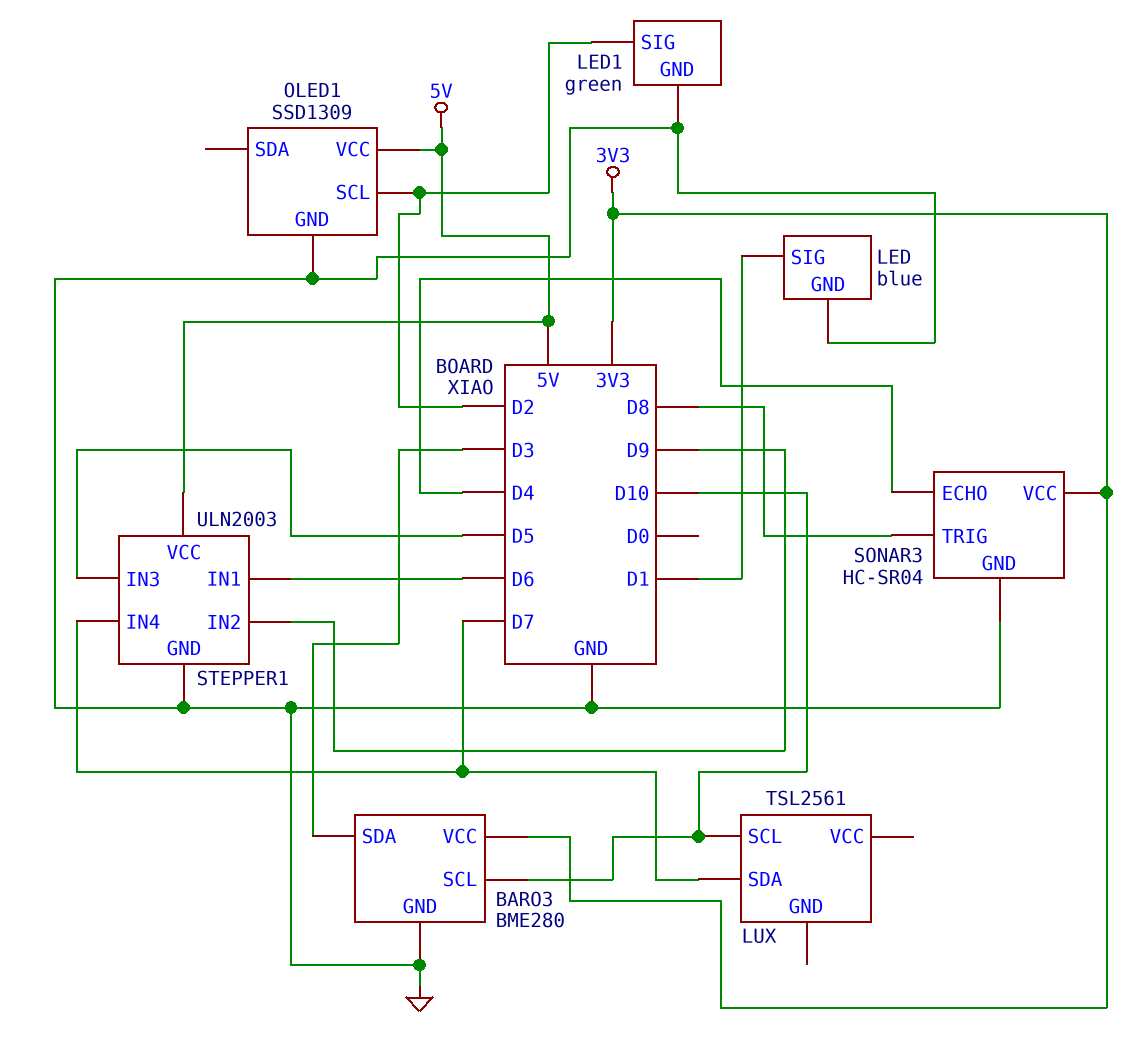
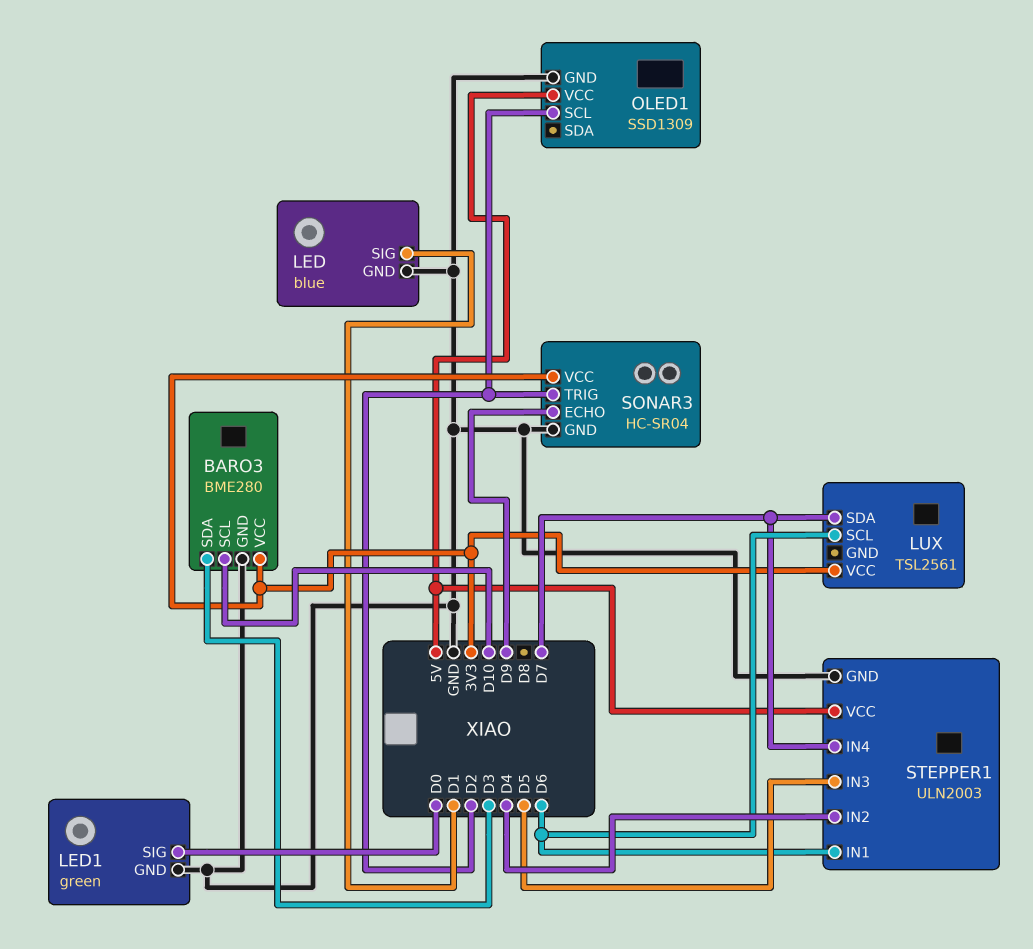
LED1 pin SIG: D2 -> D0
LUX pin SCL: D10 -> D6
LUX pin VCC: none -> 3V3
SONAR3 pin ECHO: D4 -> D9
SONAR3 pin TRIG: D8 -> D2
STEPPER1 pin IN2: D9 -> D4

